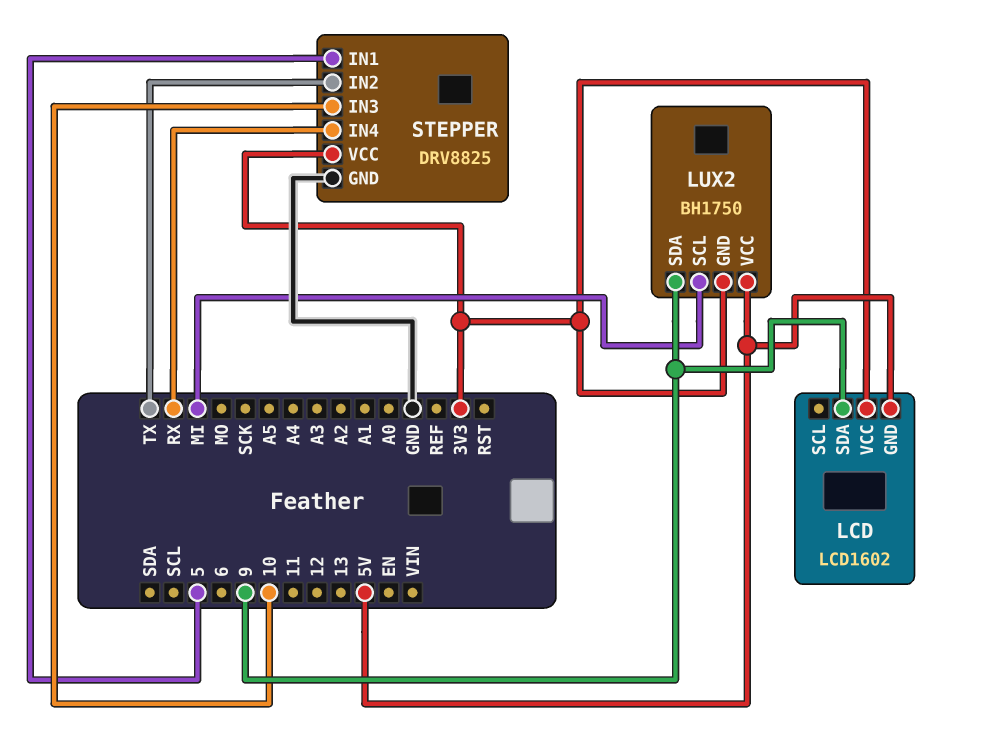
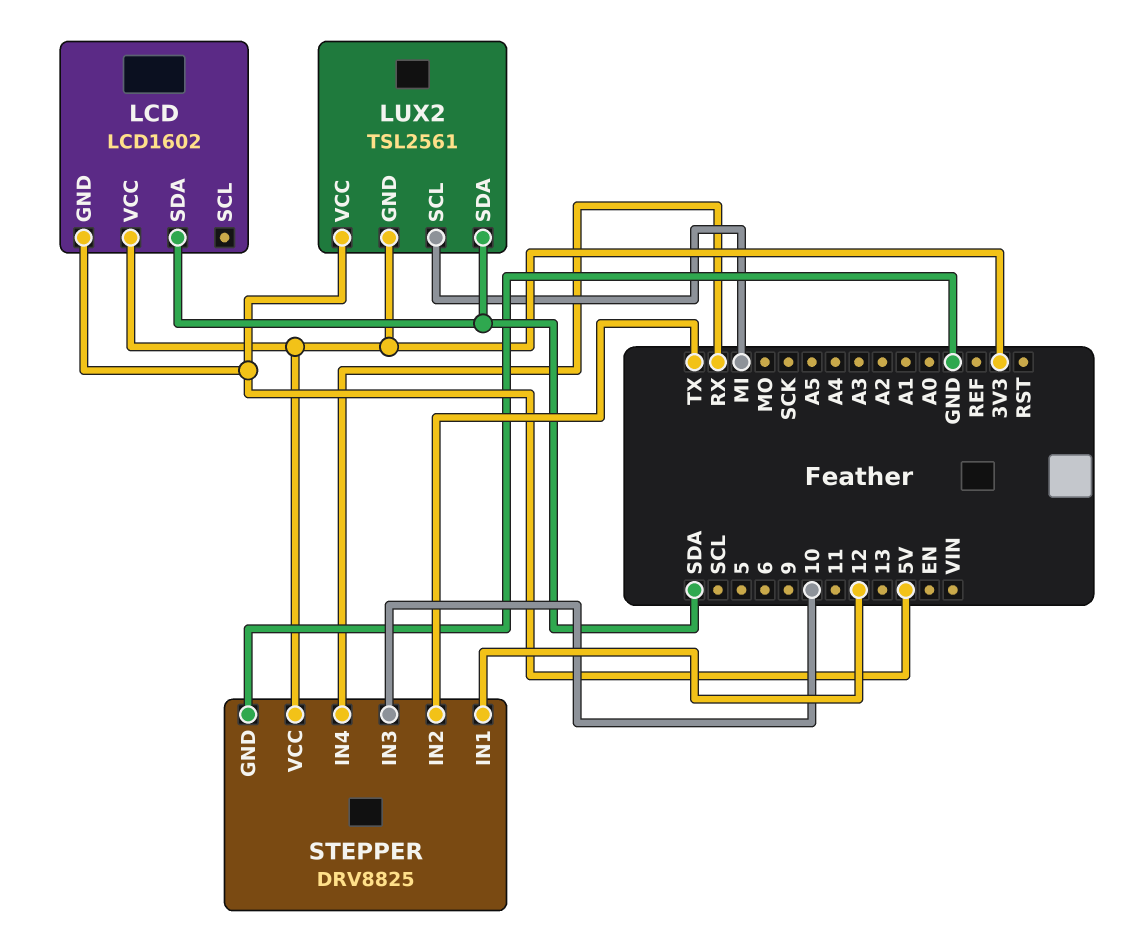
LCD pin SDA: 9 -> SDA
LUX2: BH1750 -> TSL2561
LUX2 pin SDA: 9 -> SDA
STEPPER pin IN1: 5 -> 12

